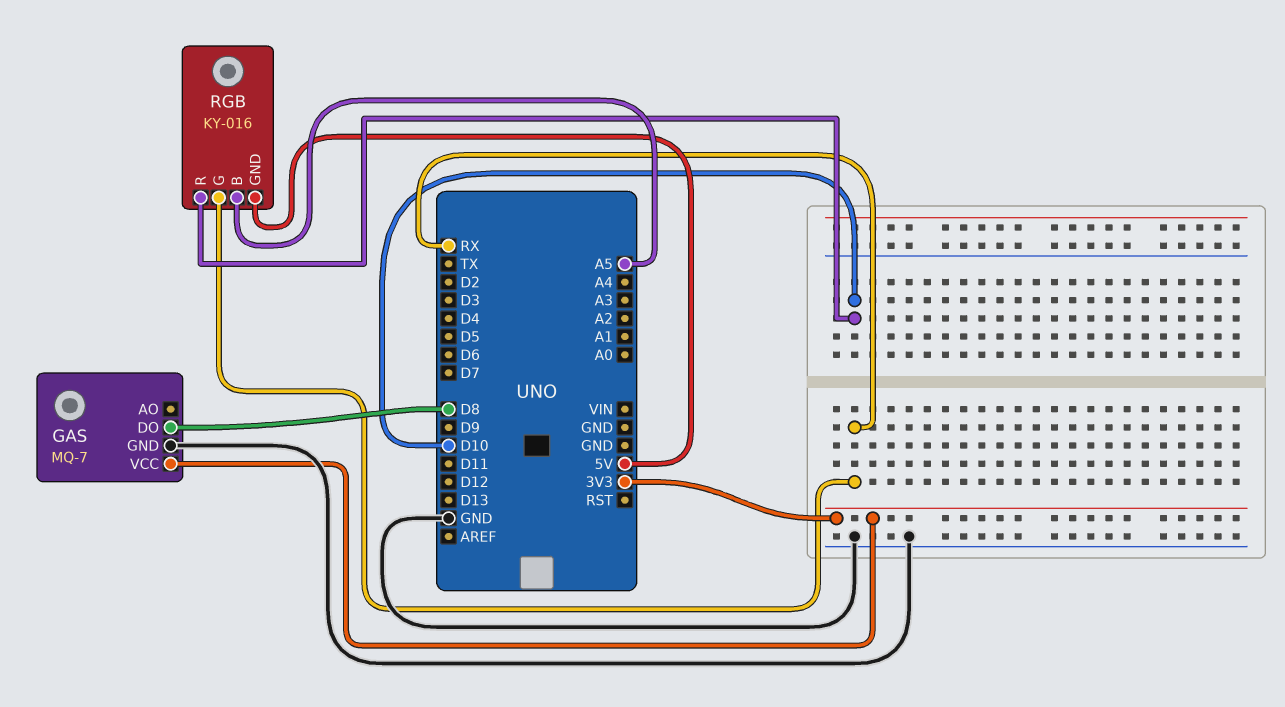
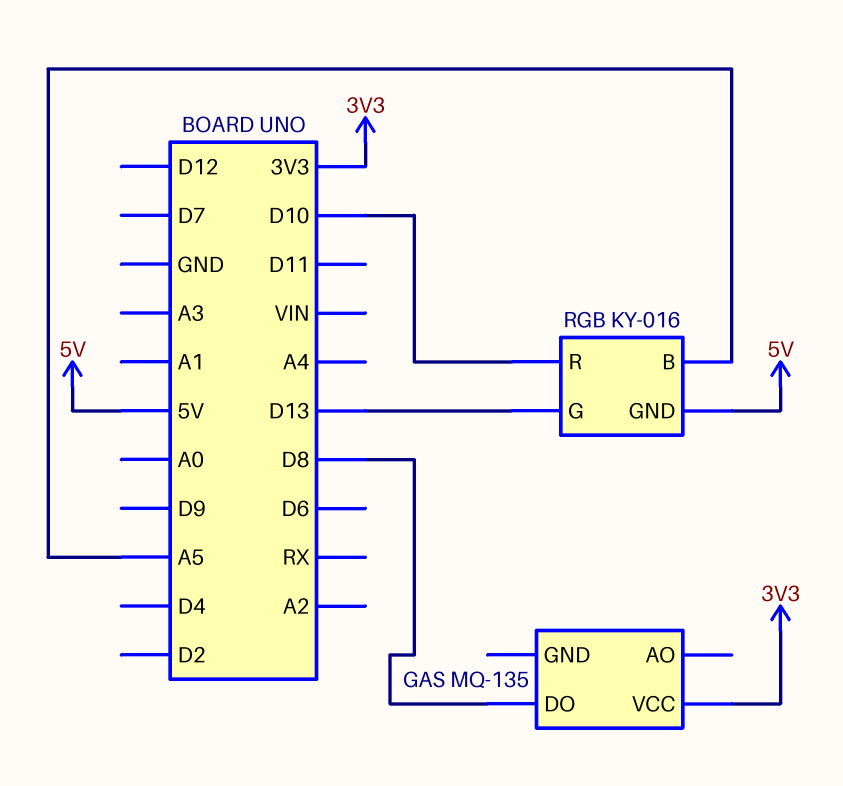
GAS: MQ-7 -> MQ-135
GAS pin GND: GND -> none
RGB pin G: RX -> D13

